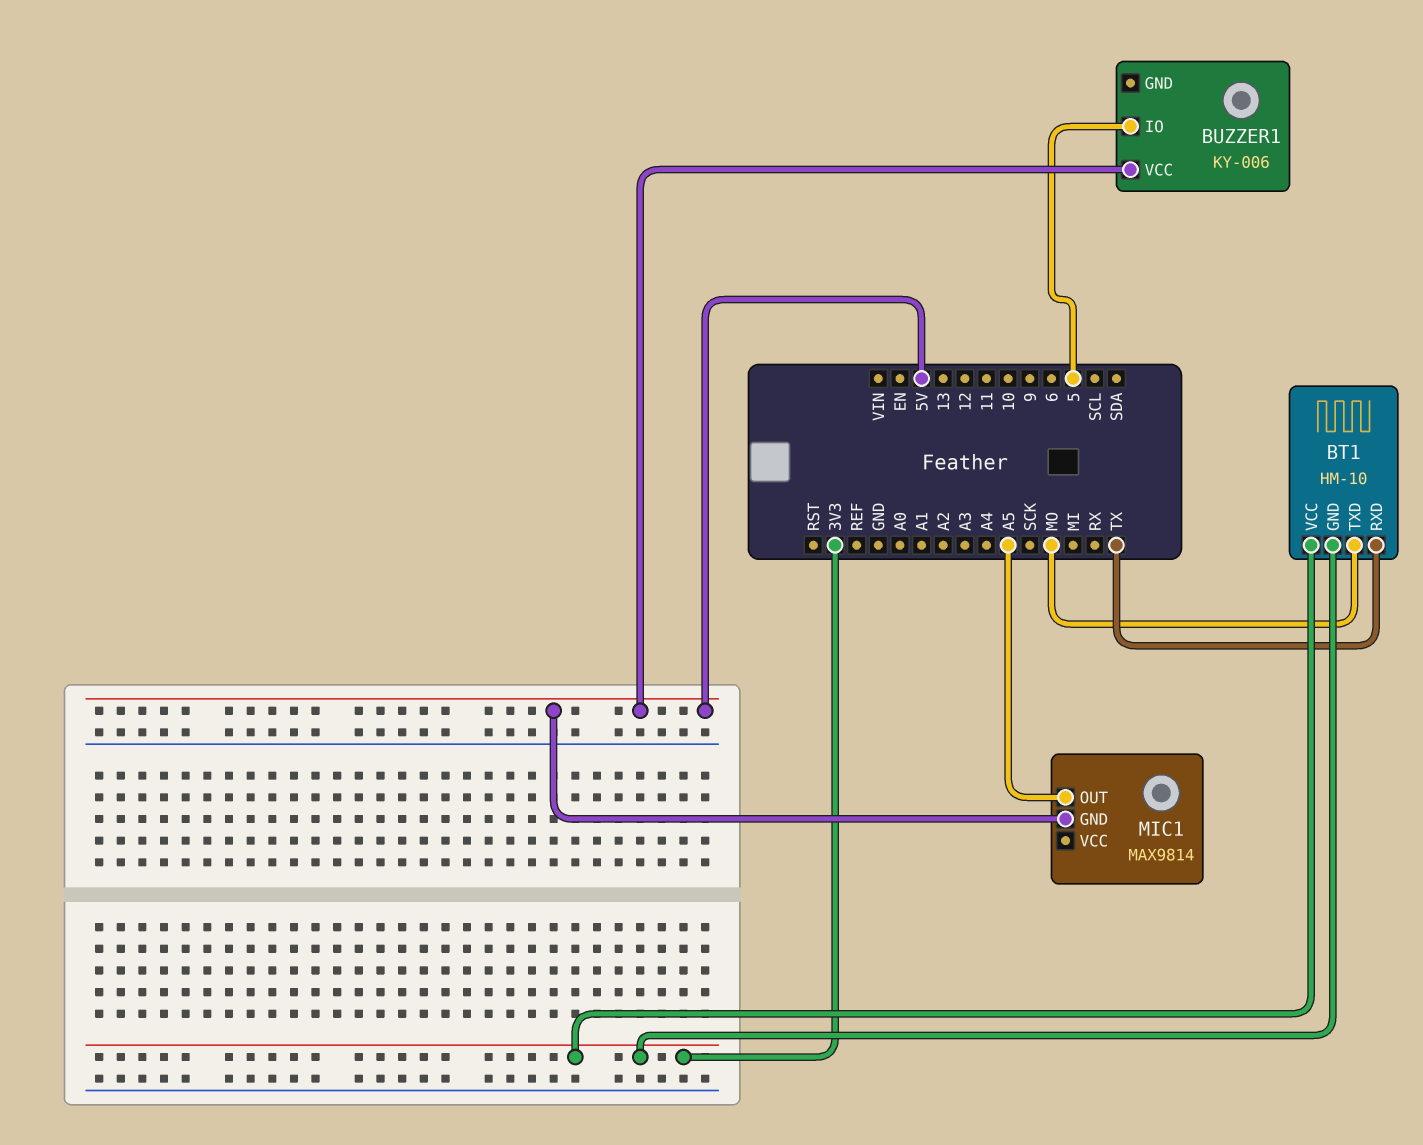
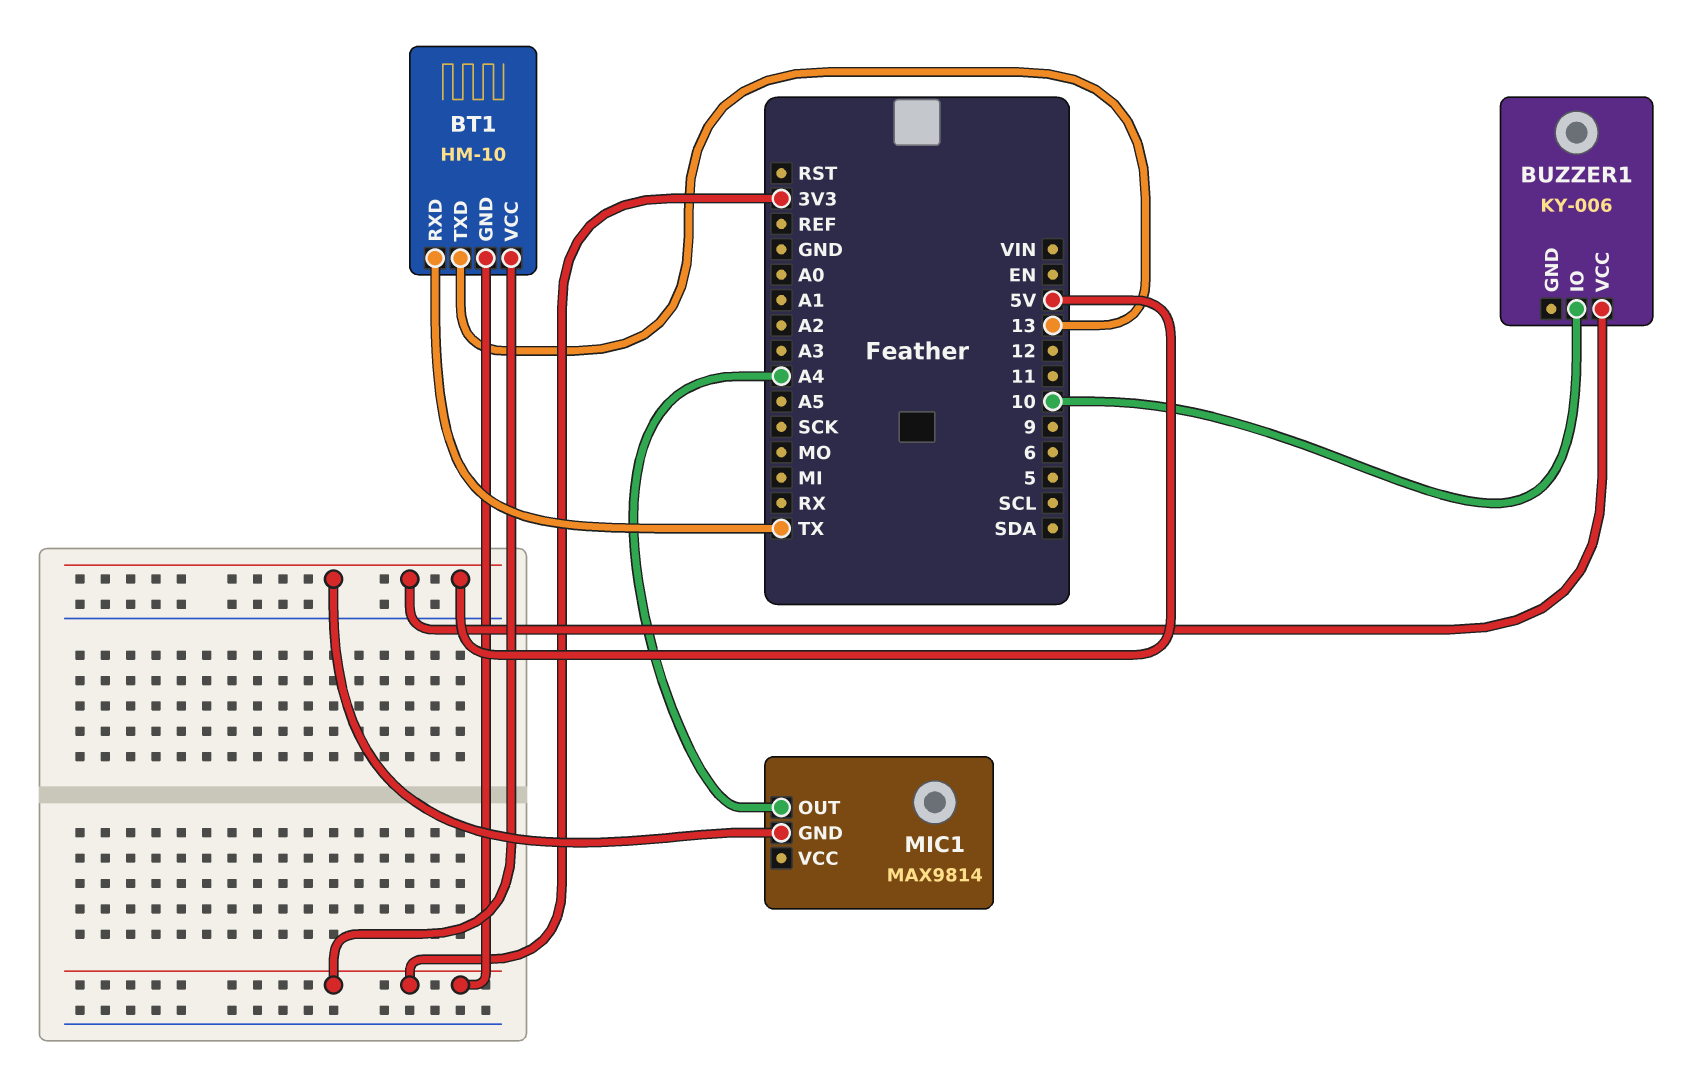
BT1 pin TXD: MO -> 13
BUZZER1 pin IO: 5 -> 10
MIC1 pin OUT: A5 -> A4

